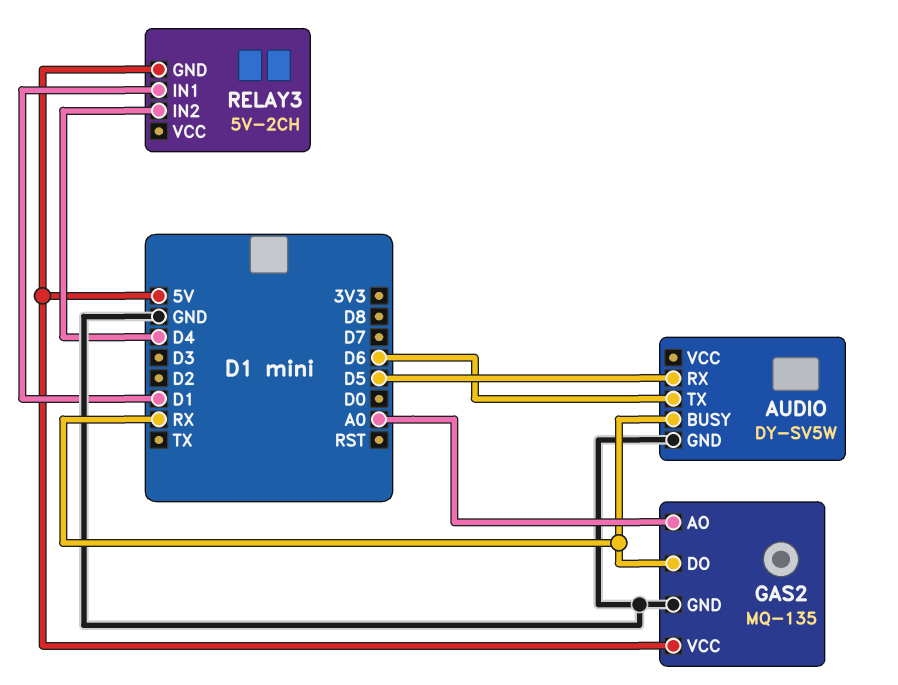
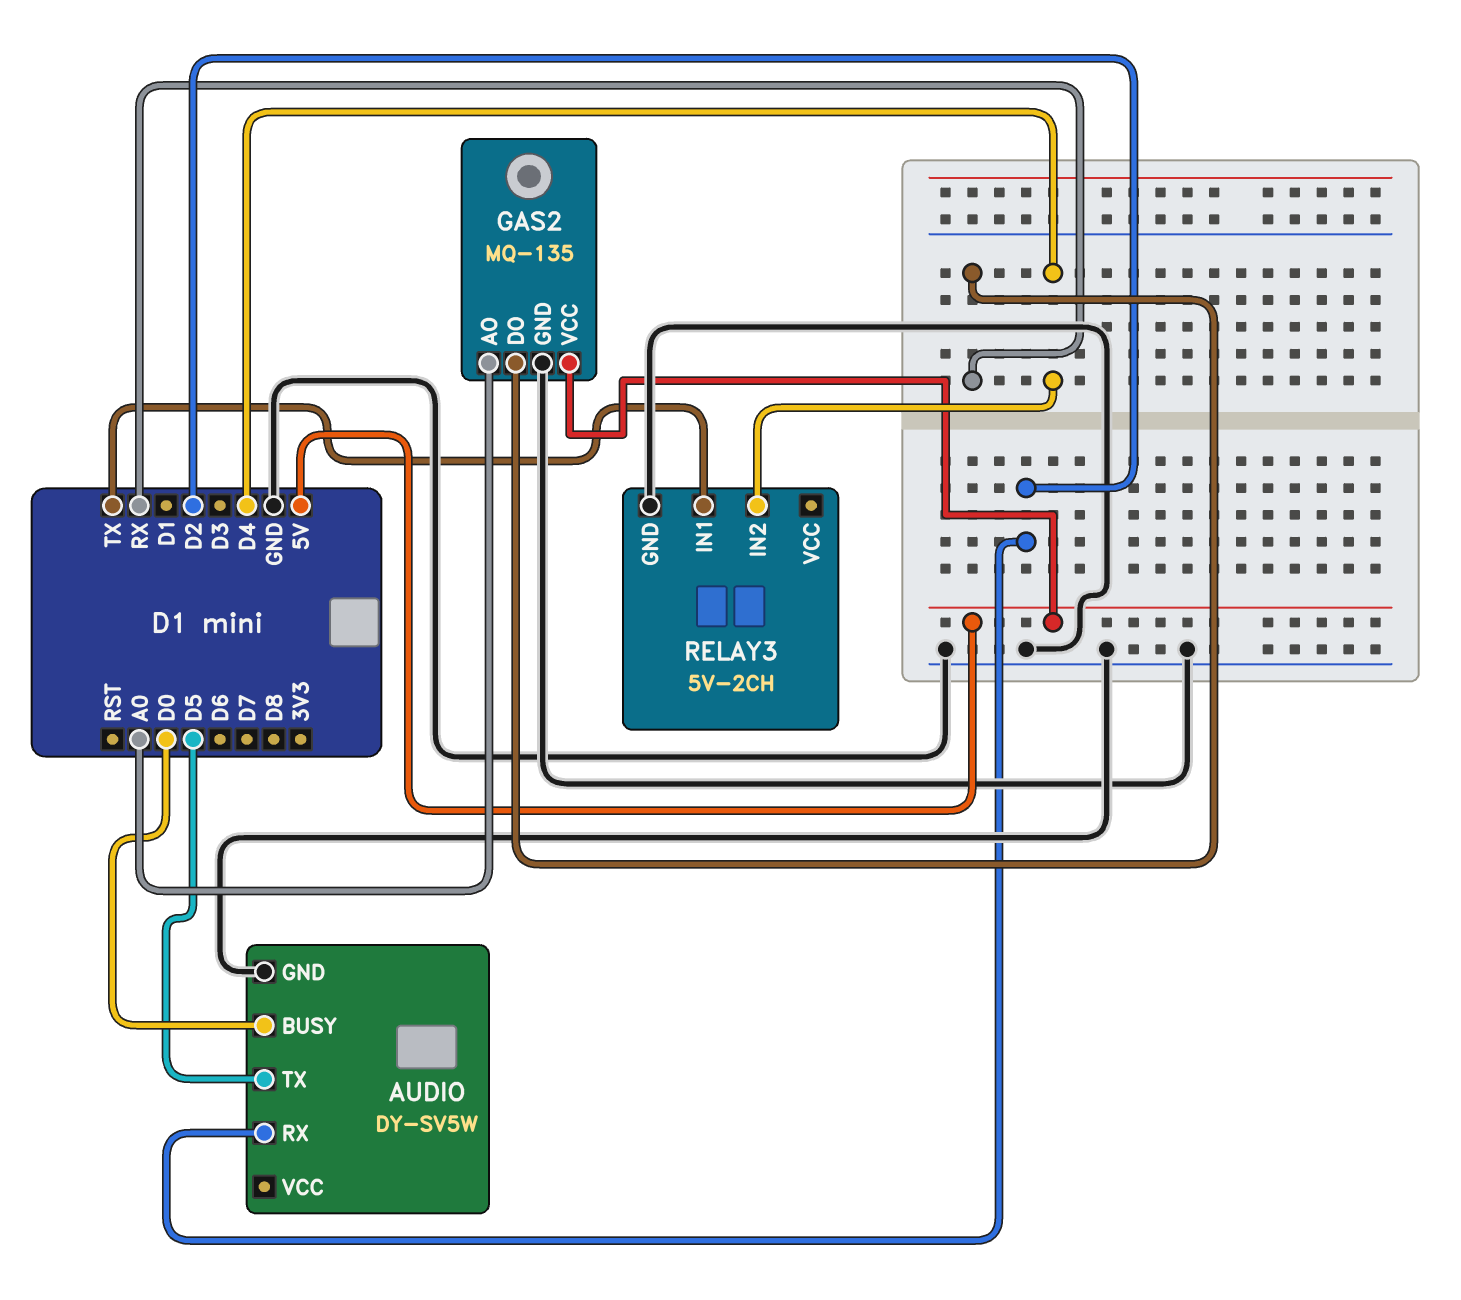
AUDIO pin BUSY: RX -> D0
AUDIO pin RX: D5 -> D2
AUDIO pin TX: D6 -> D5
RELAY3 pin GND: 5V -> GND
RELAY3 pin IN1: D1 -> TX

